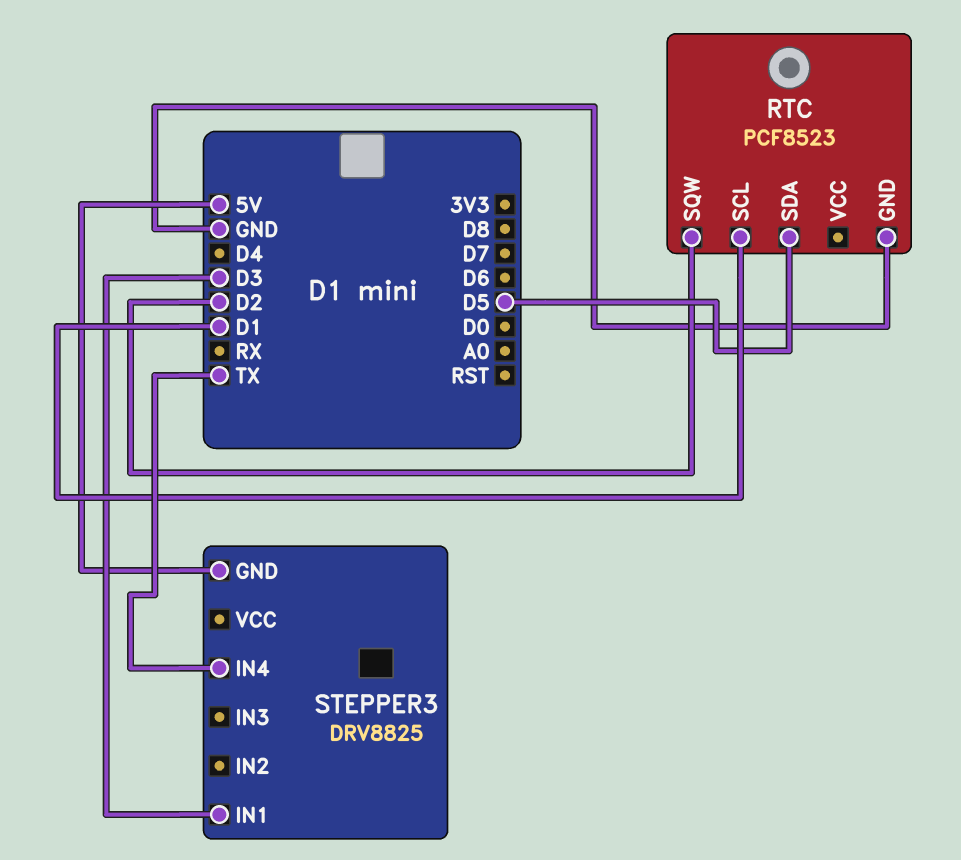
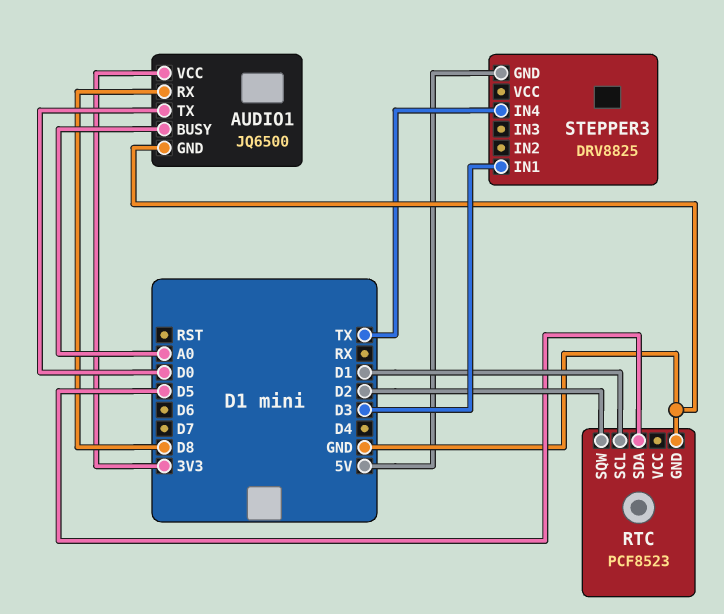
AUDIO1: none -> JQ6500
AUDIO1 pin BUSY: none -> A0
AUDIO1 pin GND: none -> GND
AUDIO1 pin RX: none -> D8
AUDIO1 pin TX: none -> D0
AUDIO1 pin VCC: none -> 3V3

